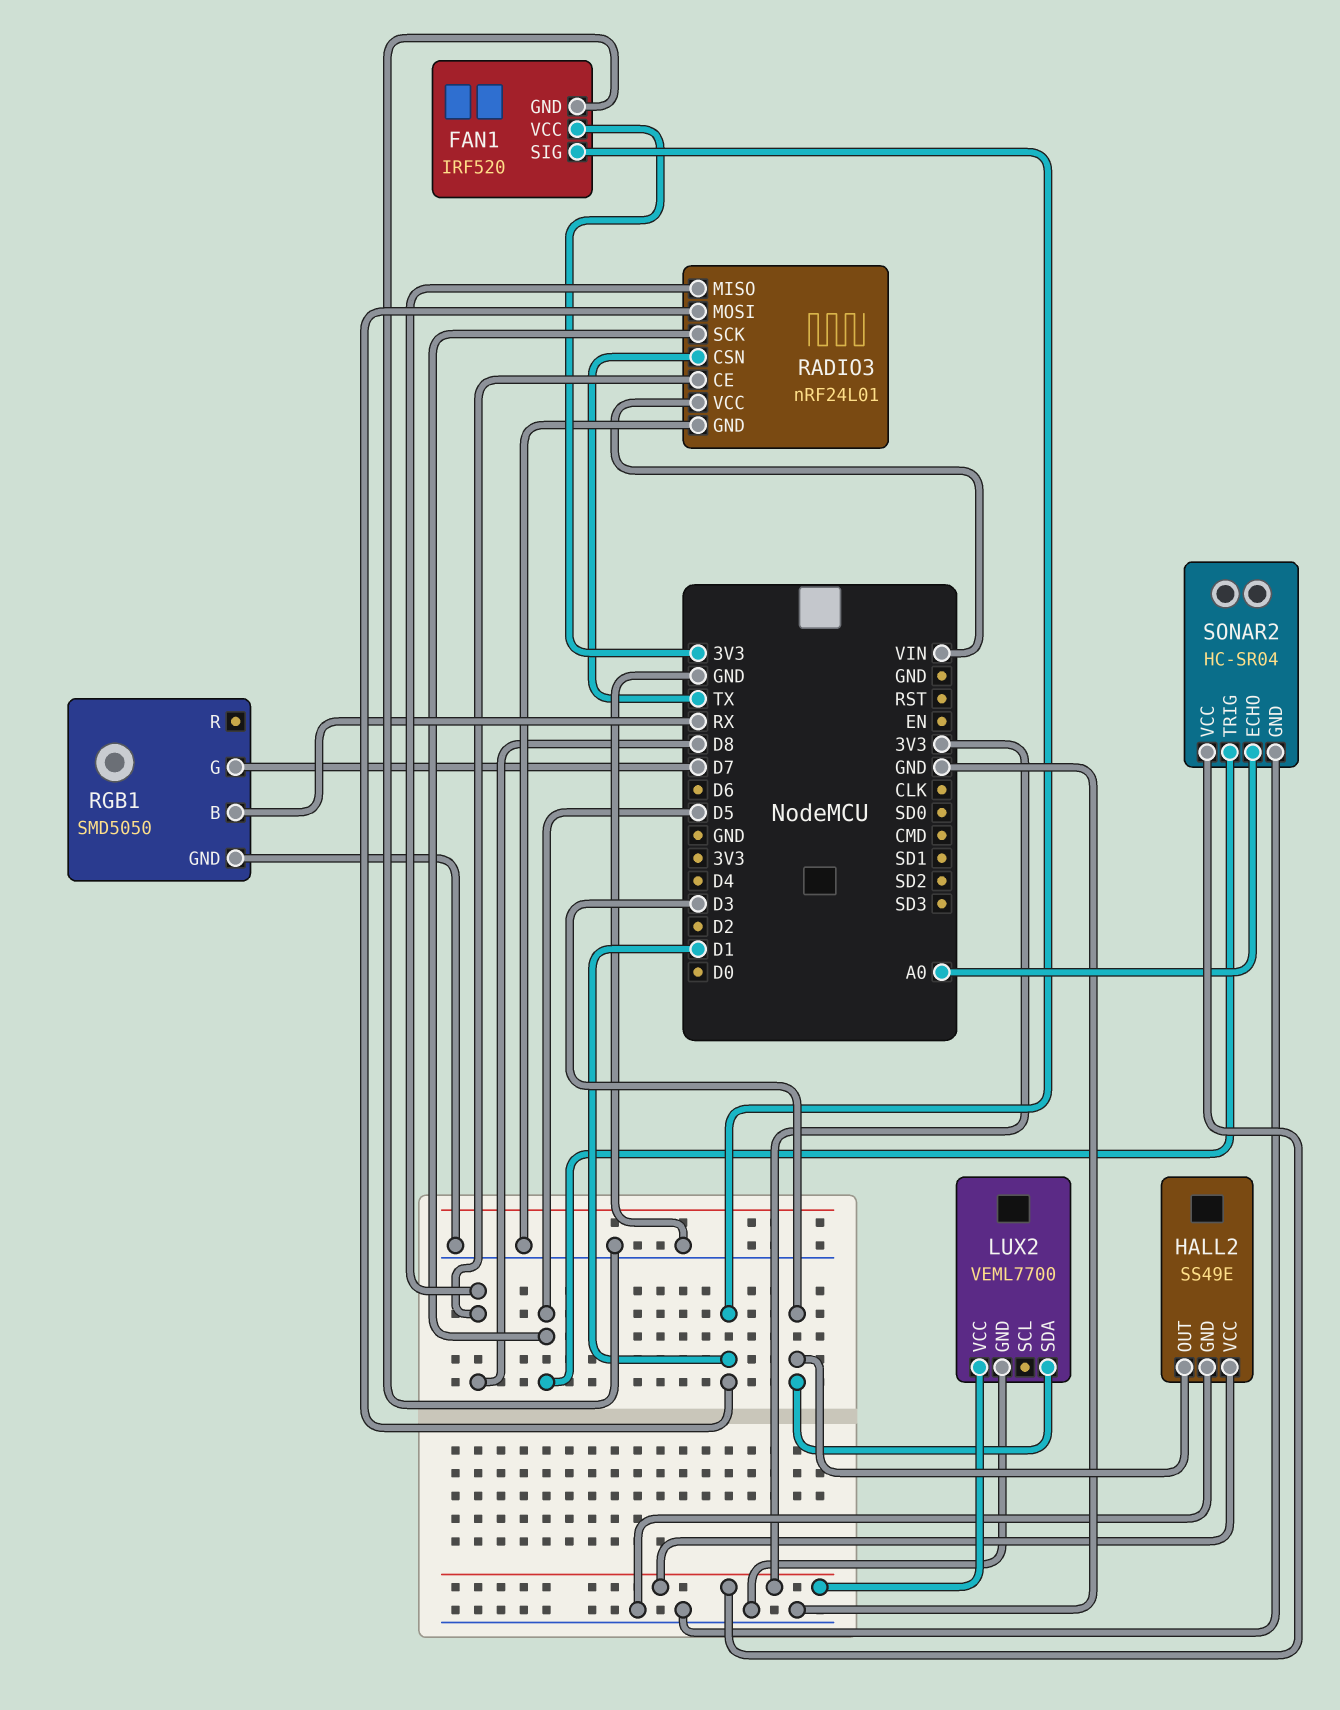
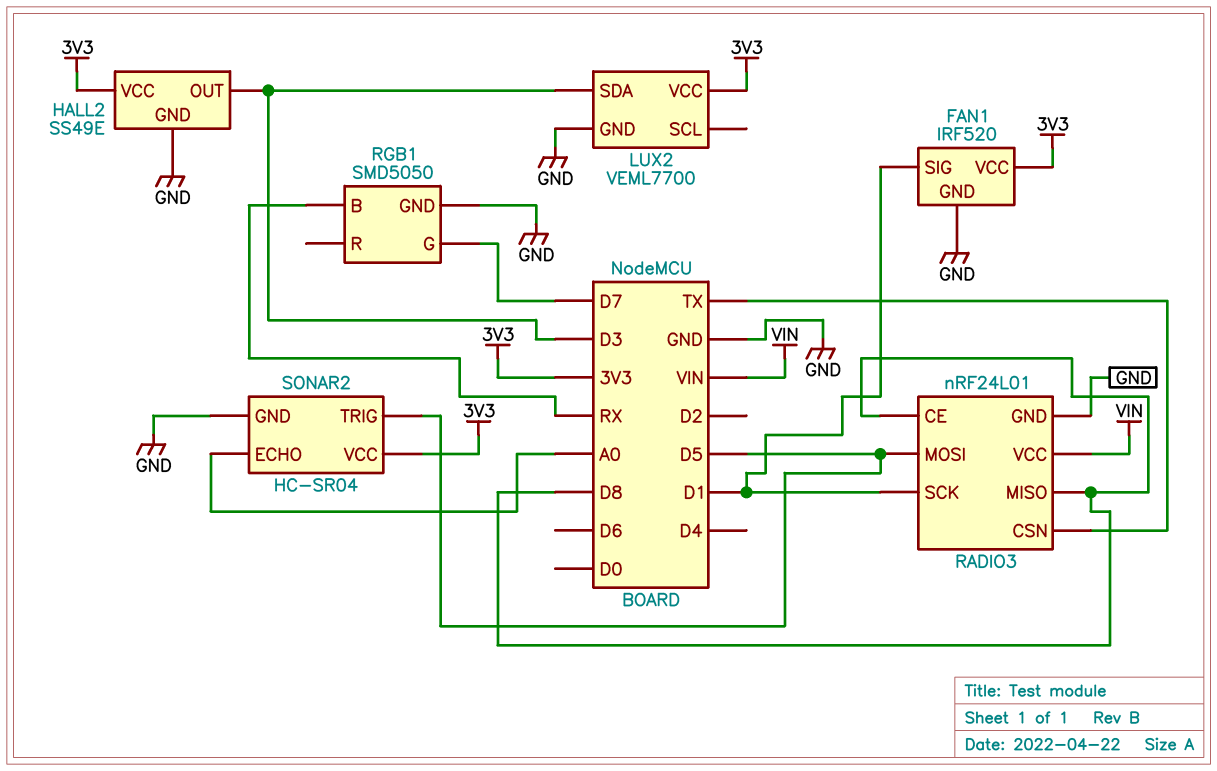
RADIO3 pin MOSI: D1 -> D5
RADIO3 pin SCK: D5 -> D1

